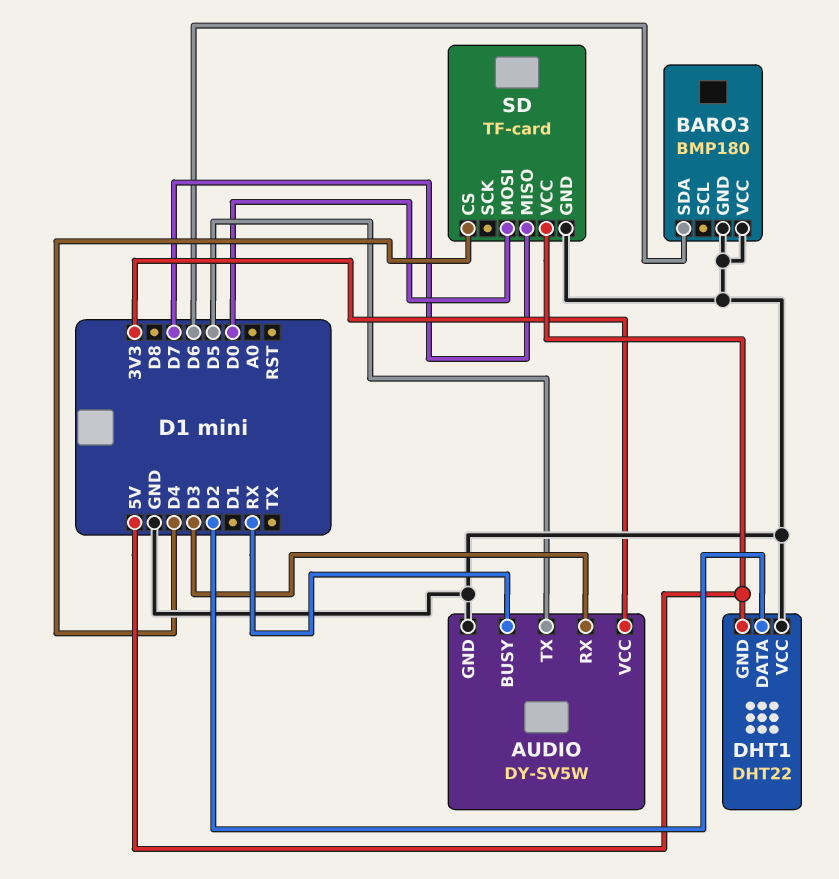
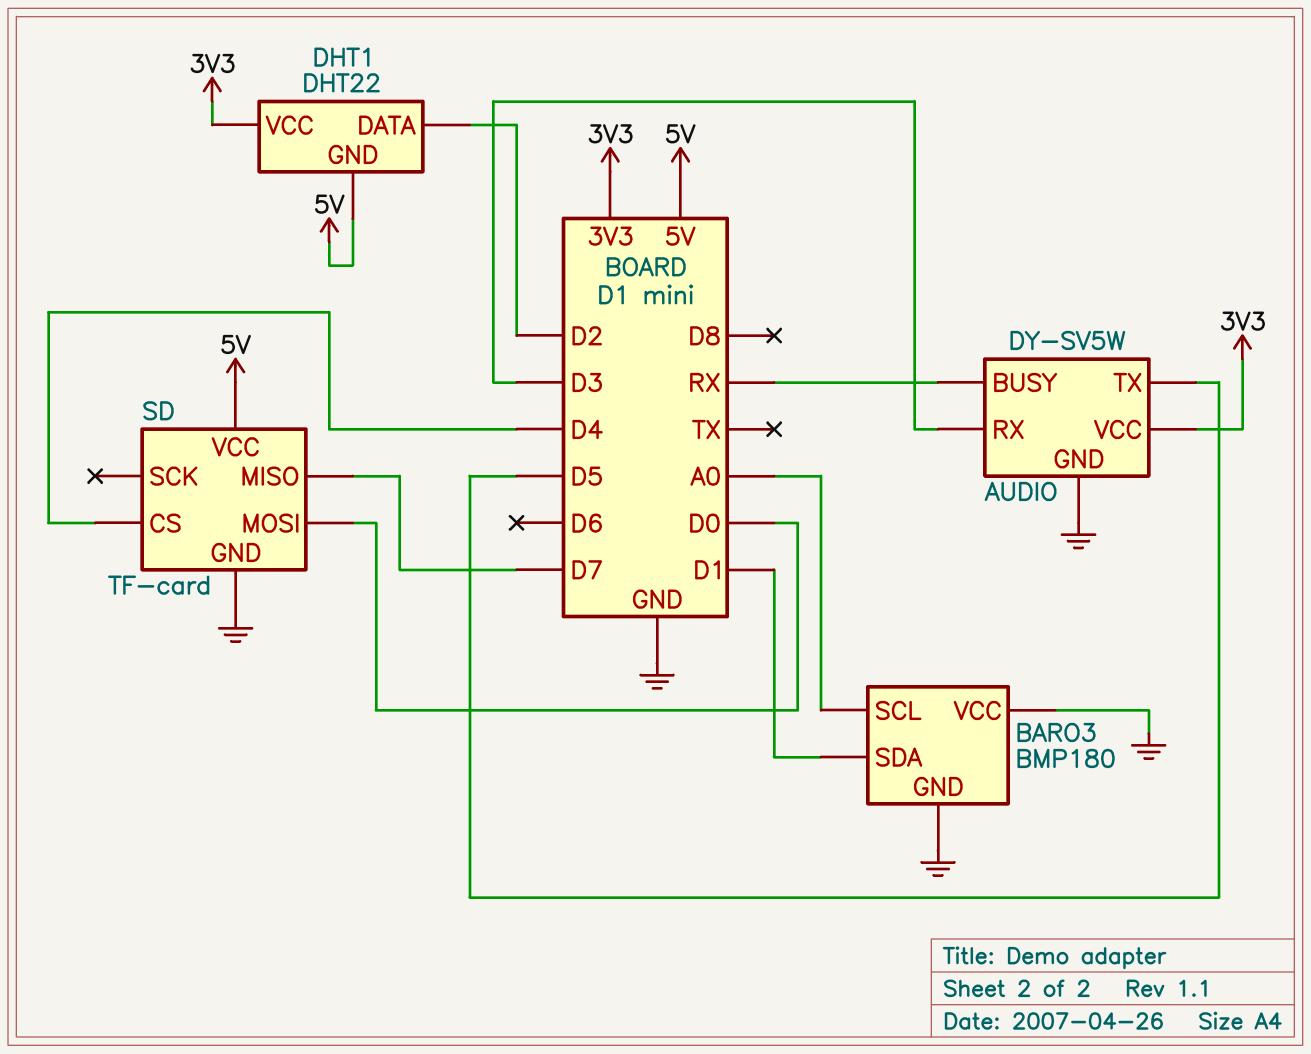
BARO3 pin SCL: none -> A0
BARO3 pin SDA: D6 -> D1
DHT1 pin VCC: GND -> 3V3

